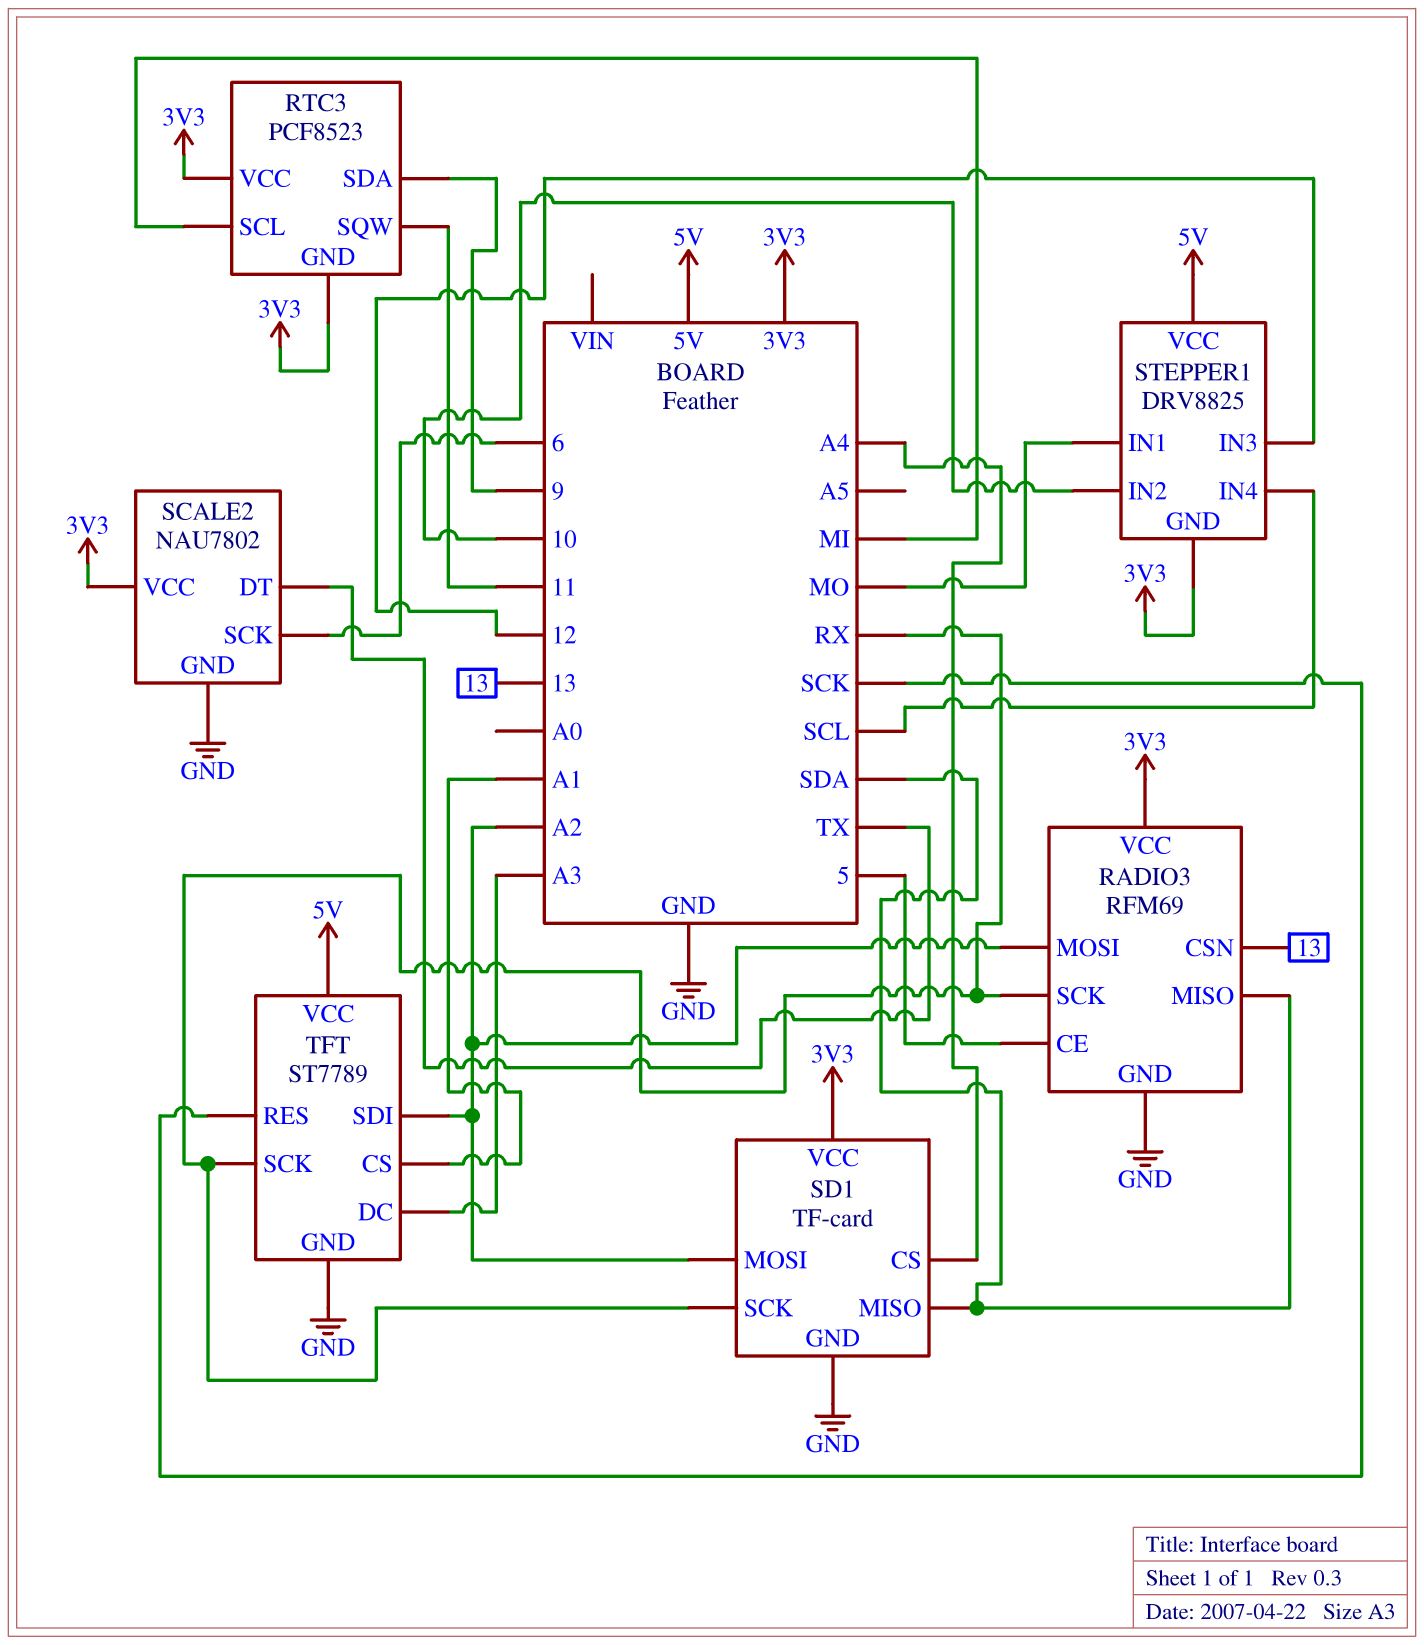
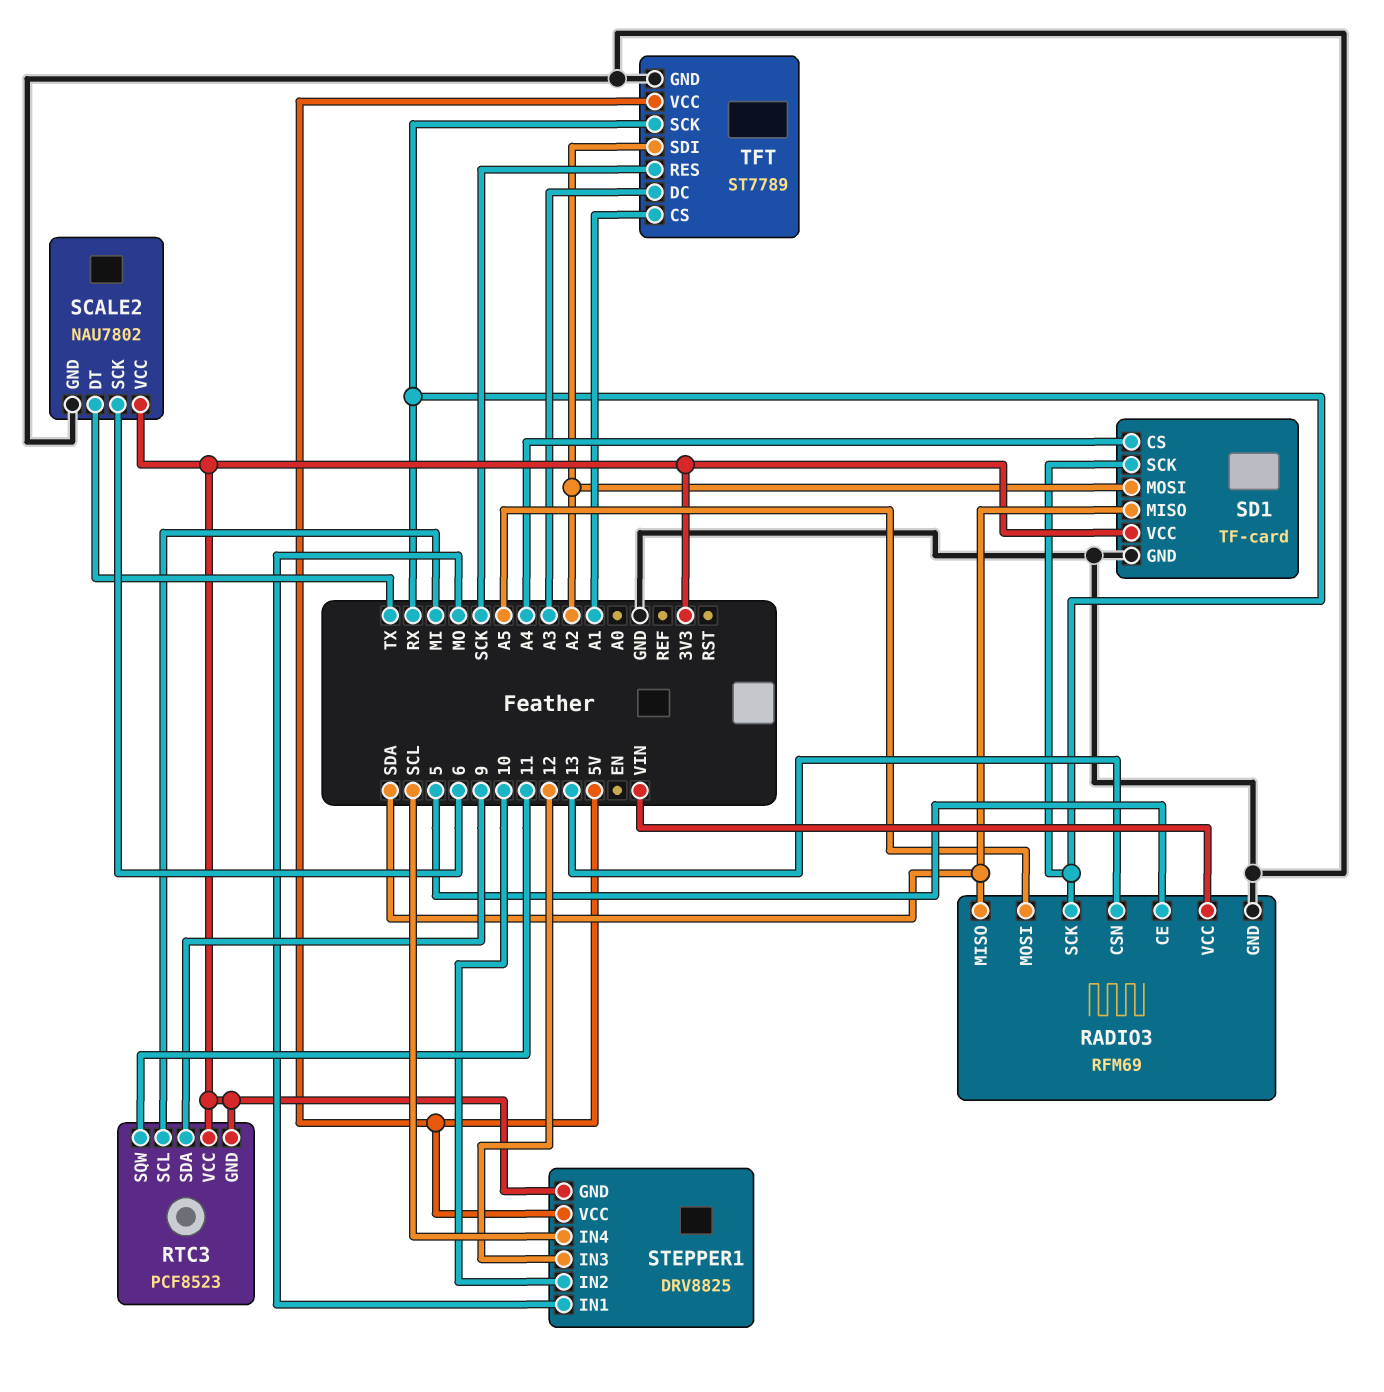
RADIO3 pin MOSI: A2 -> A5
RADIO3 pin VCC: 3V3 -> VIN

